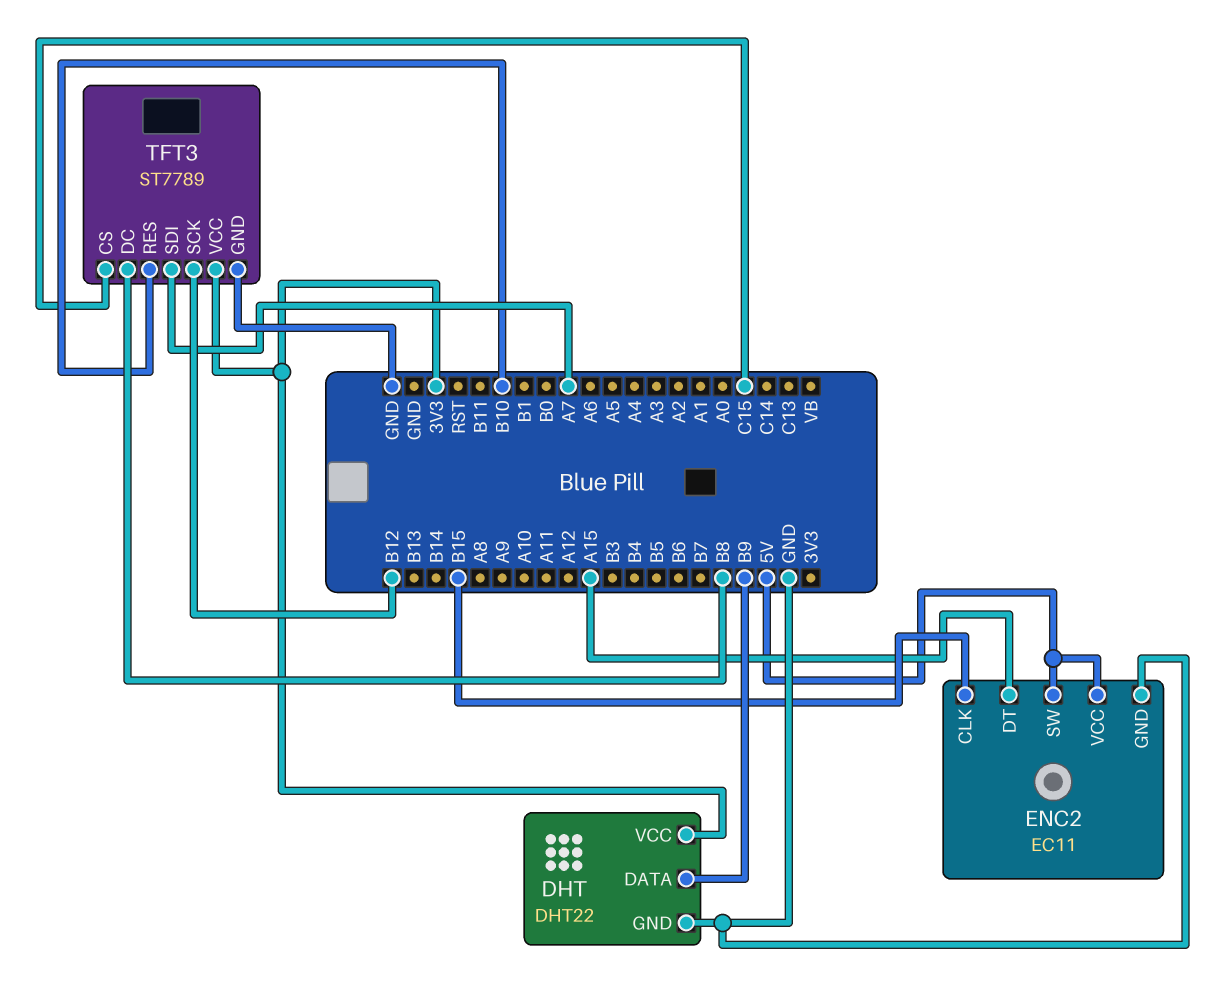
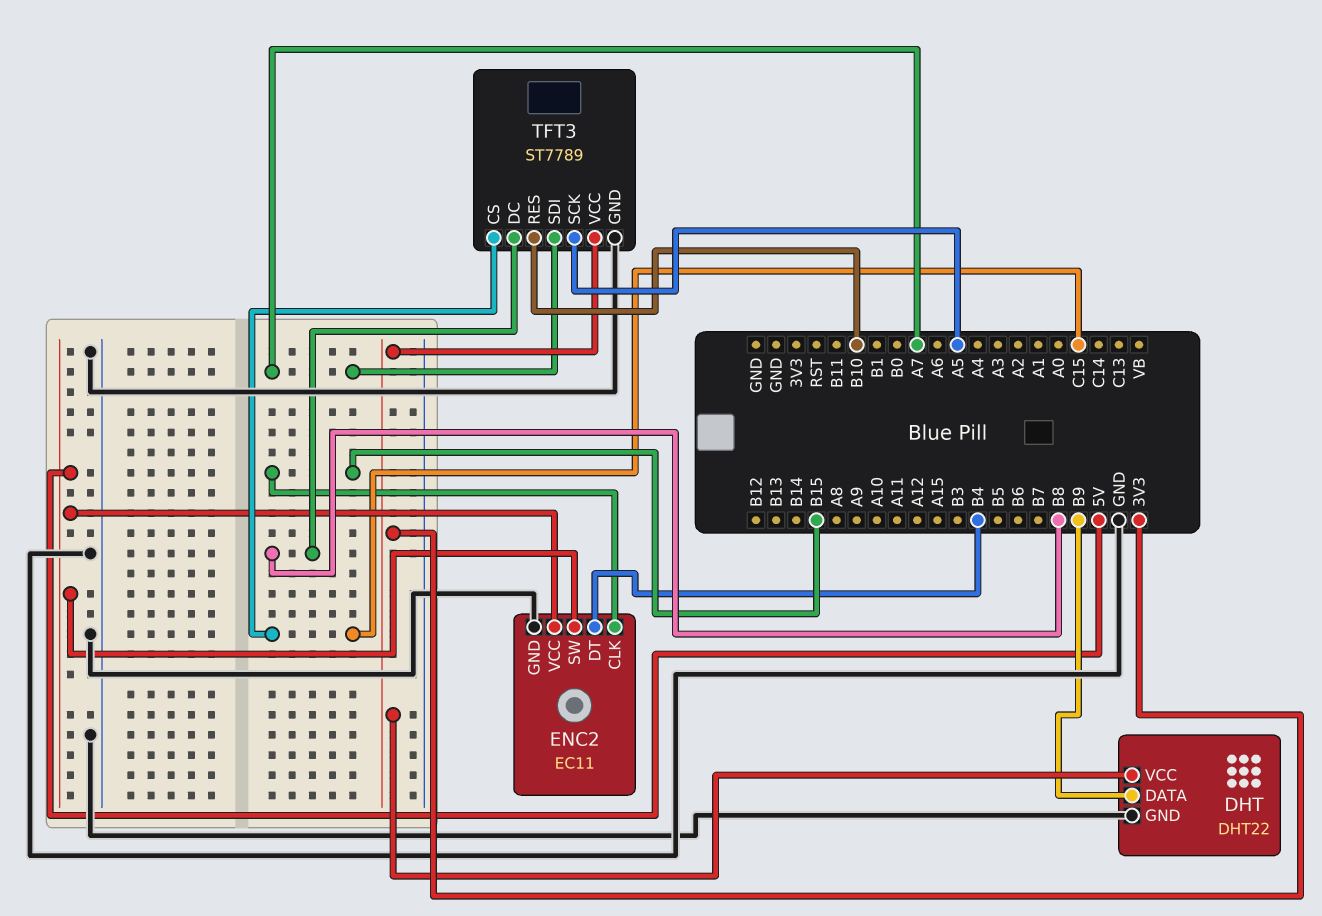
ENC2 pin DT: A15 -> B4
TFT3 pin SCK: B12 -> A5

